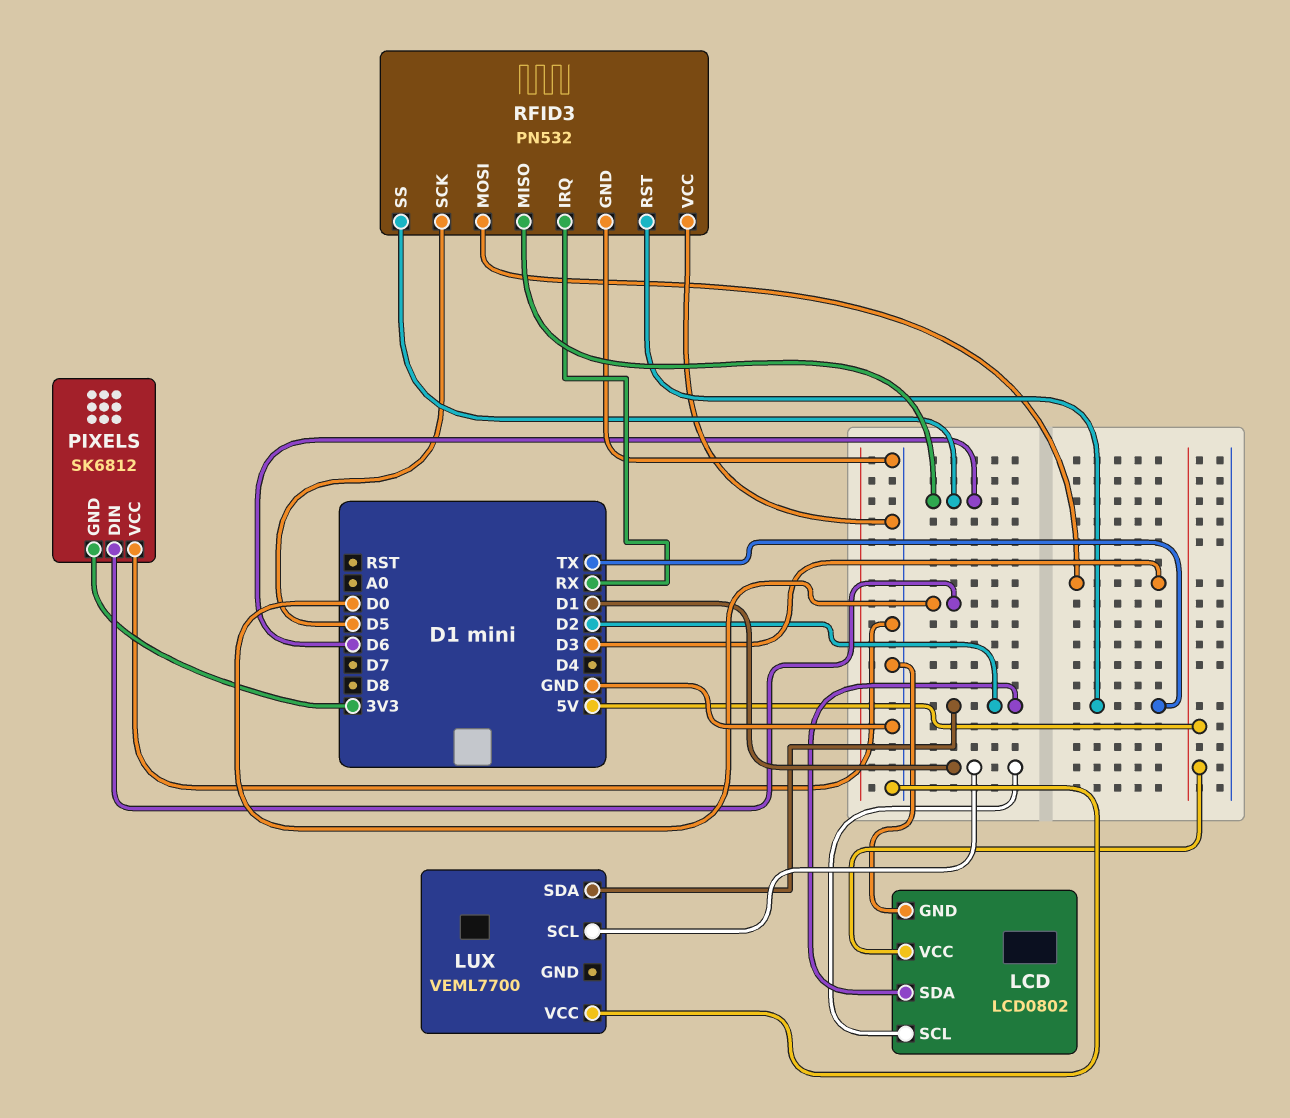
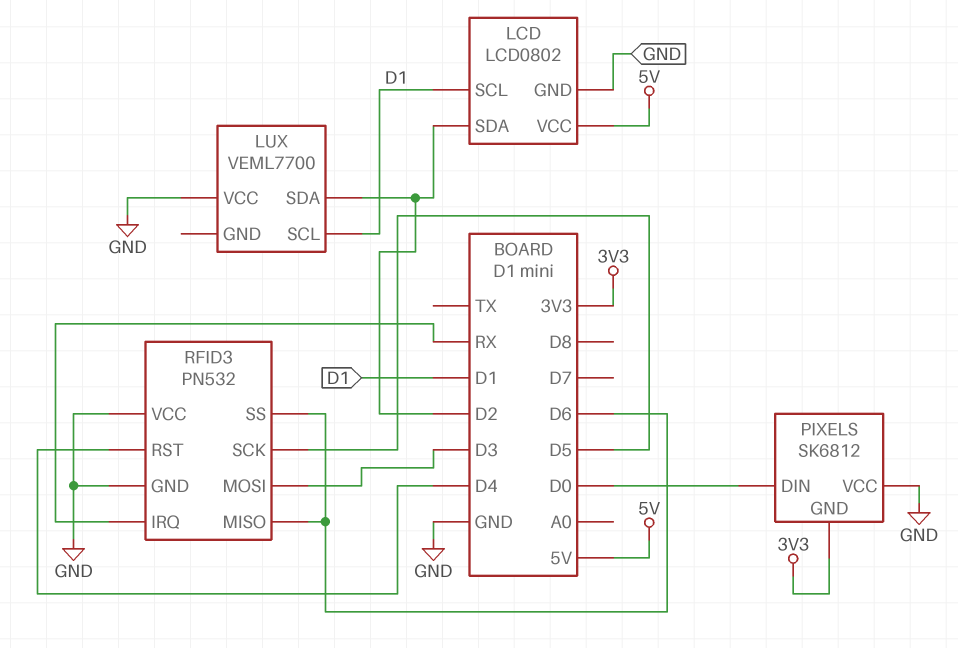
RFID3 pin RST: TX -> D4

